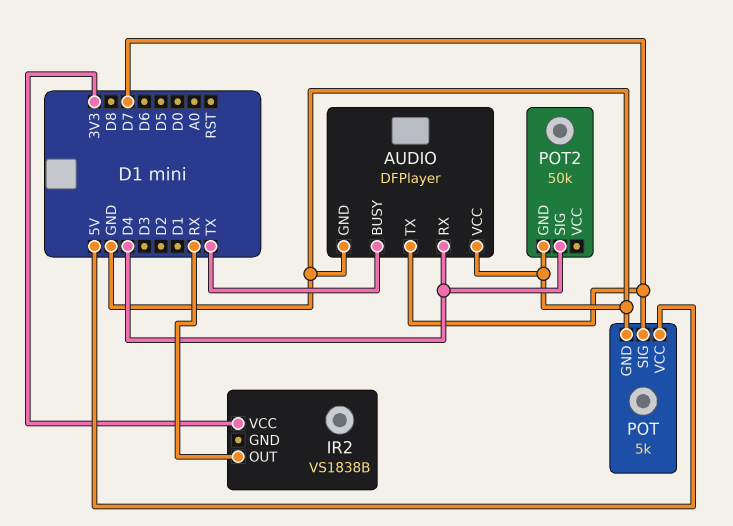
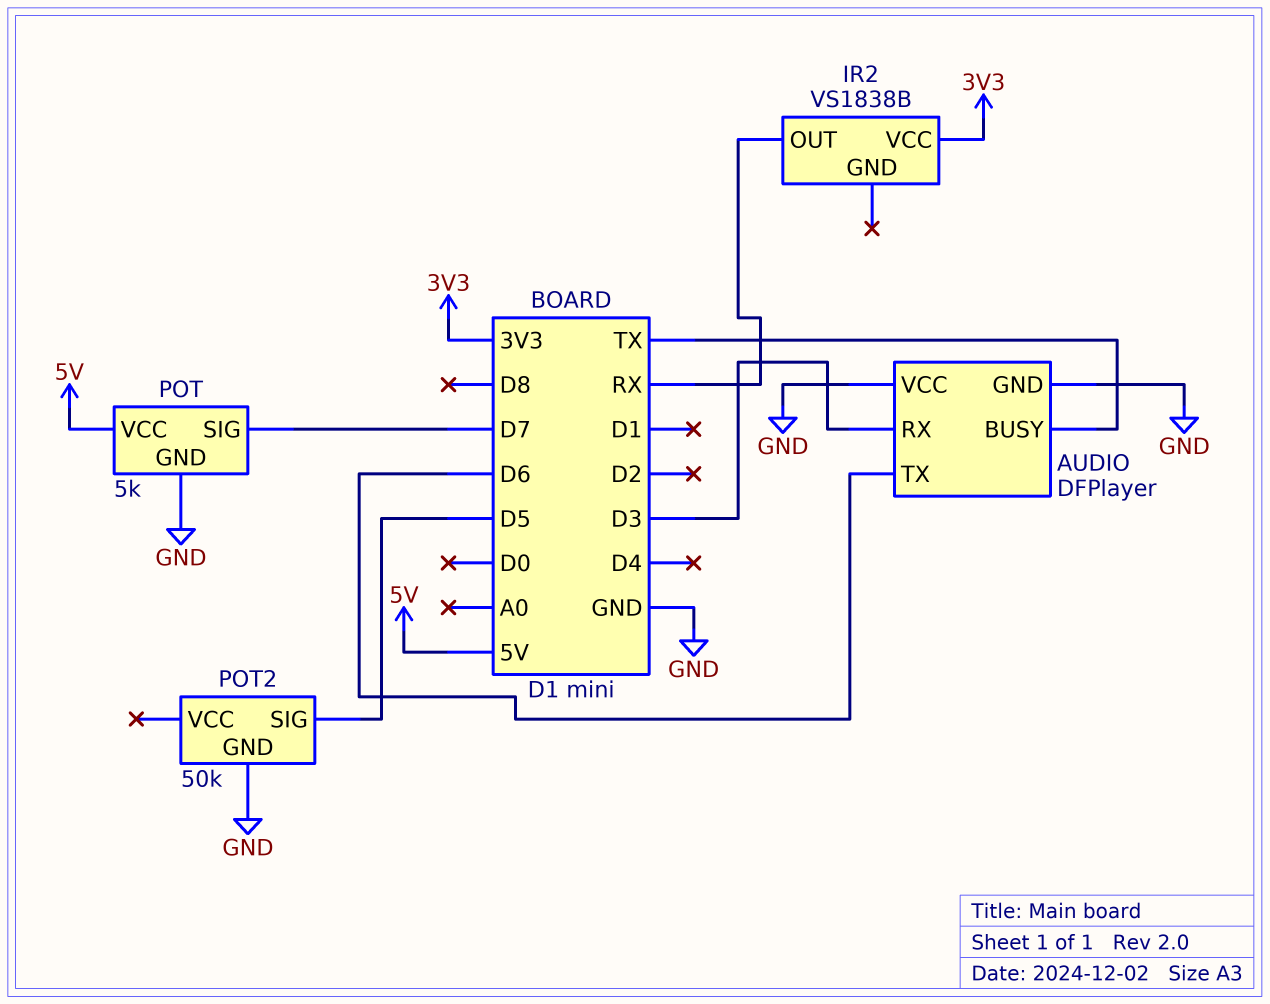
AUDIO pin RX: D4 -> D3
AUDIO pin TX: D7 -> D6
POT2 pin SIG: D4 -> D5

